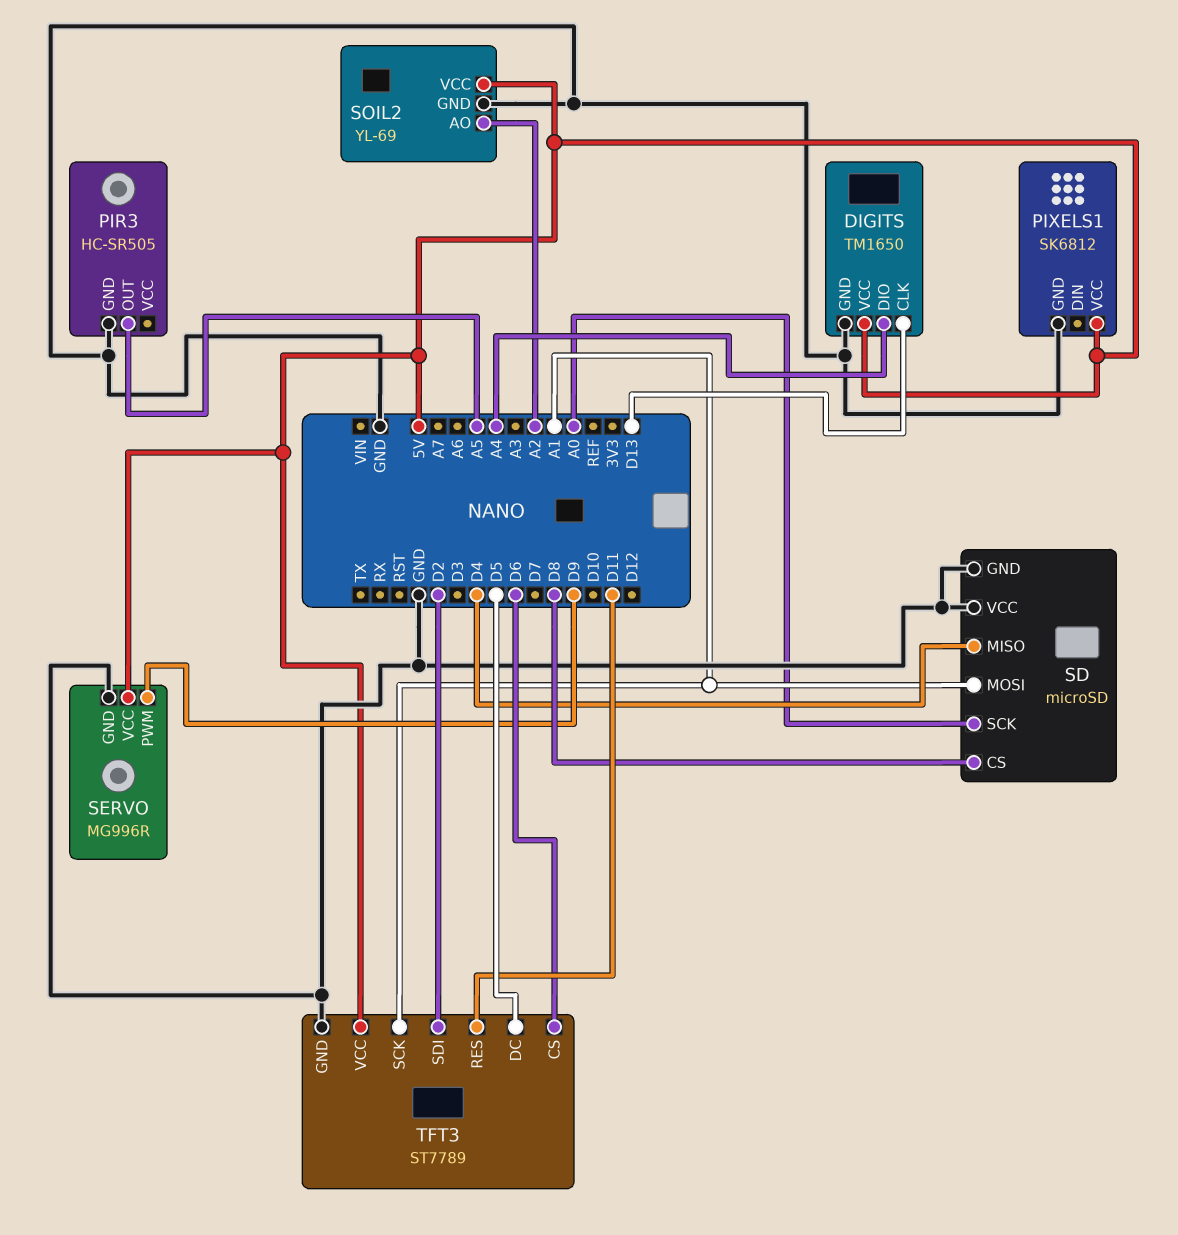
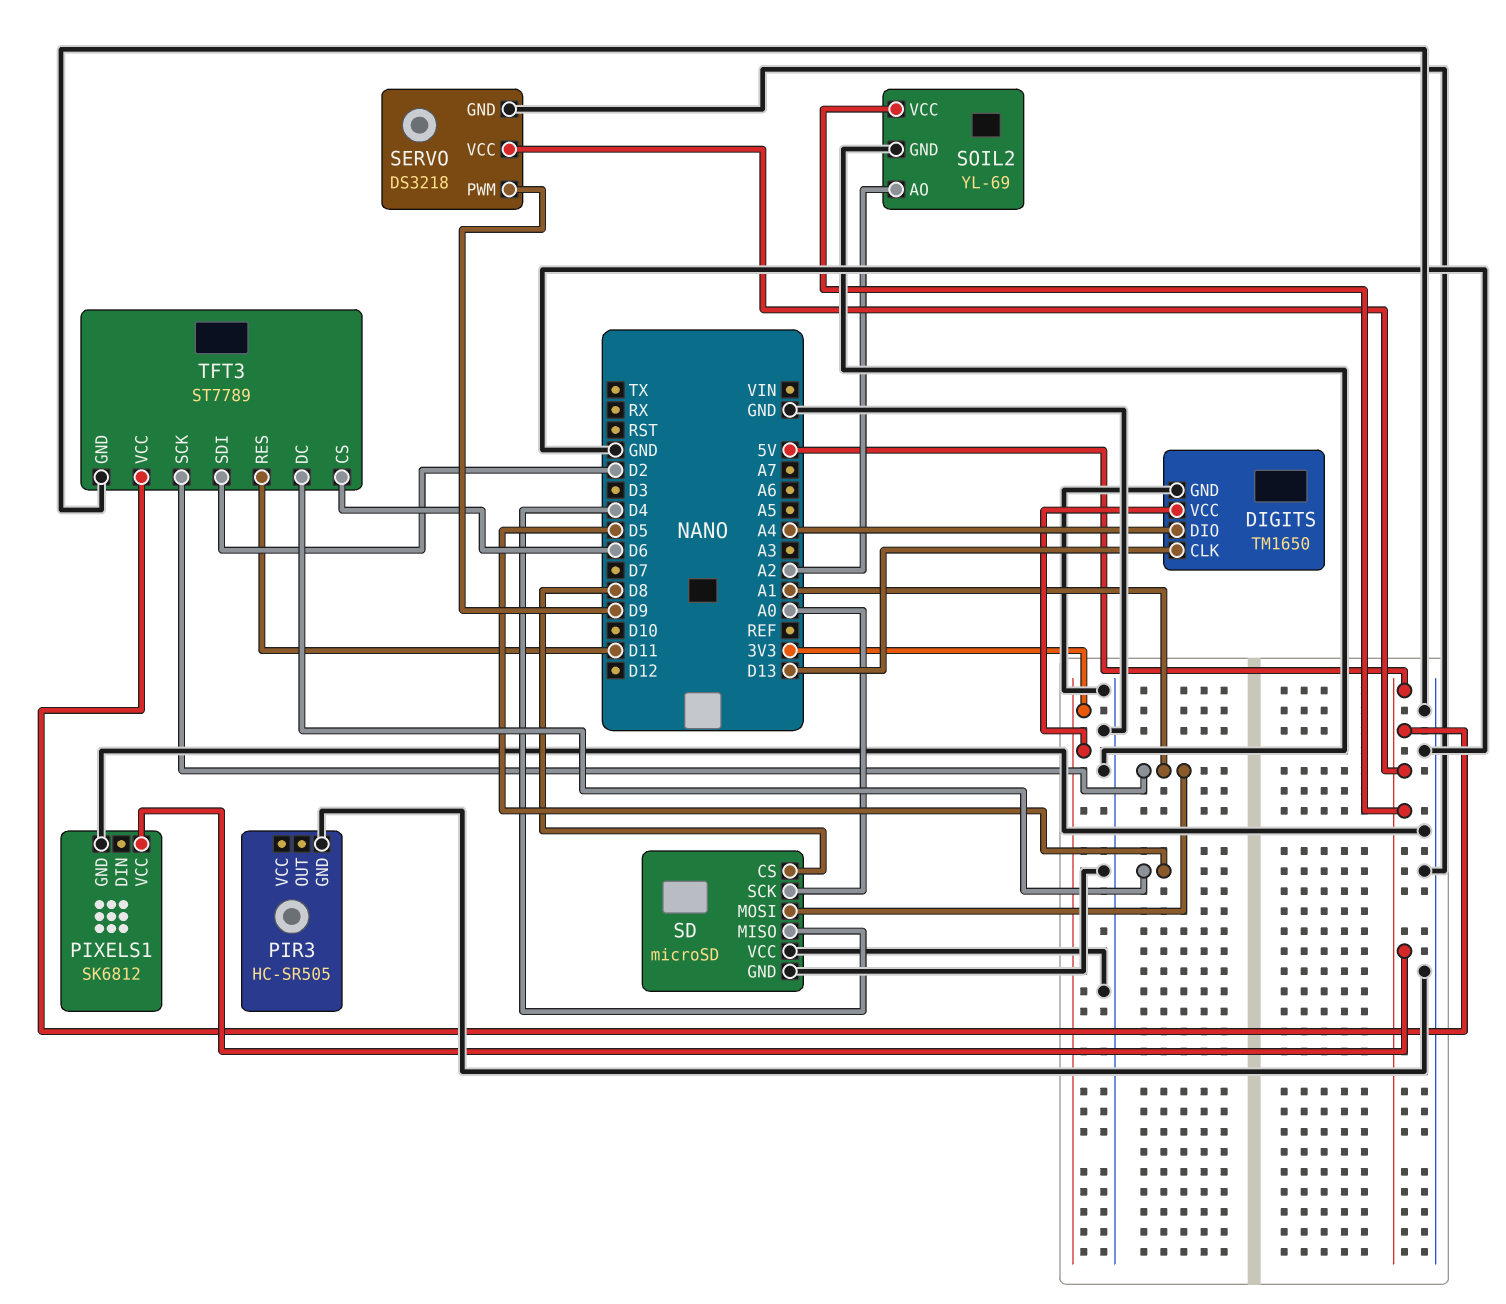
DIGITS pin VCC: 5V -> 3V3
PIR3 pin OUT: A5 -> none
SERVO: MG996R -> DS3218

